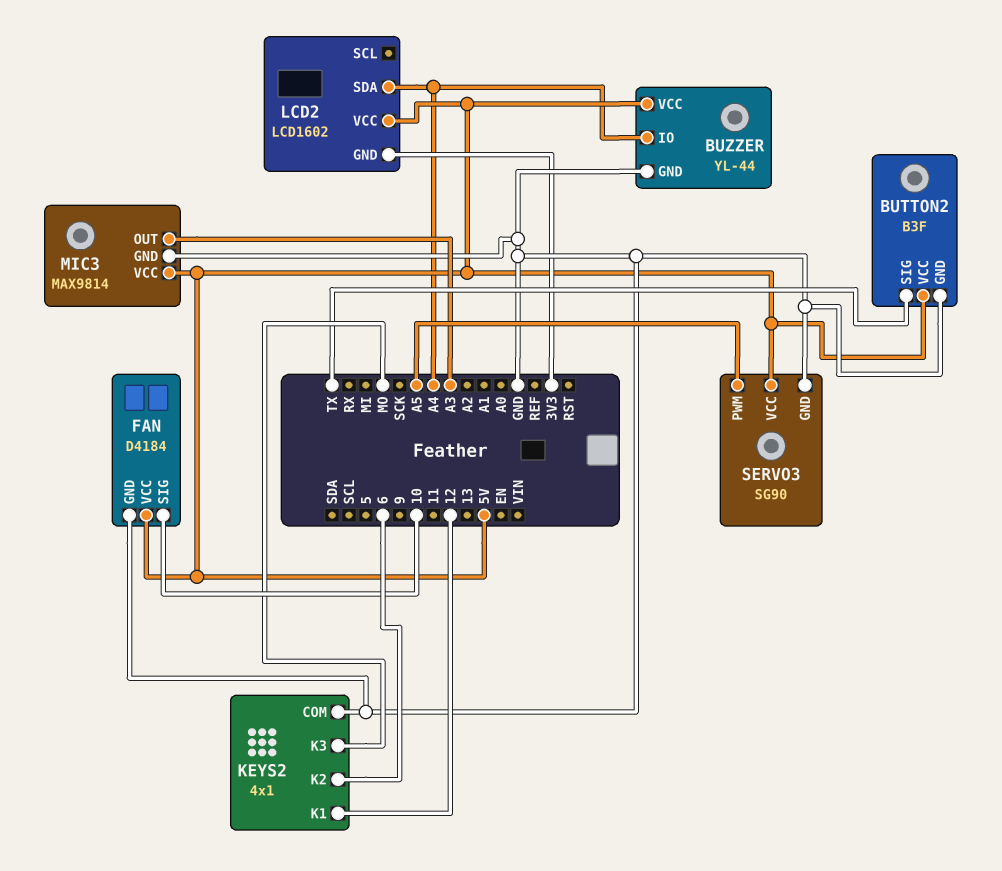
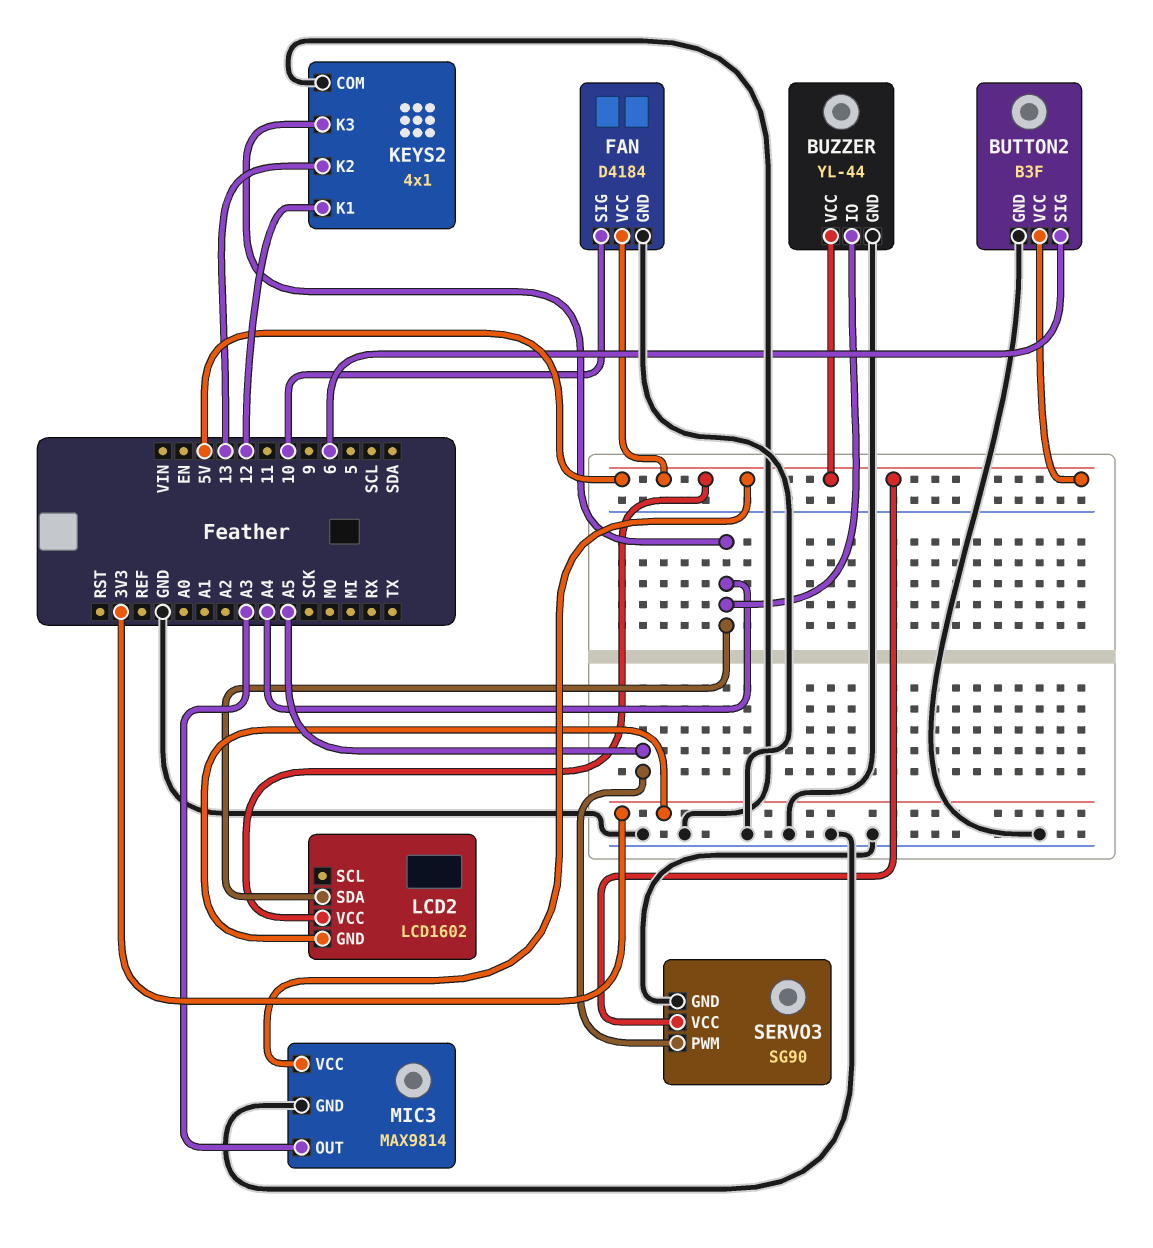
BUTTON2 pin SIG: TX -> 6
KEYS2 pin K2: 6 -> 13
KEYS2 pin K3: MO -> A4

